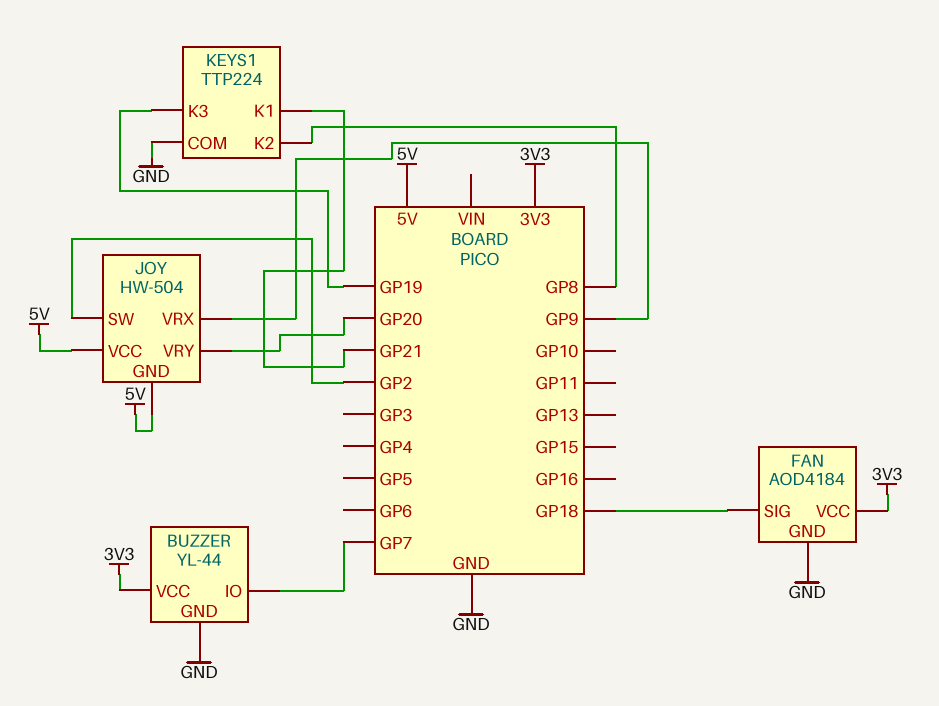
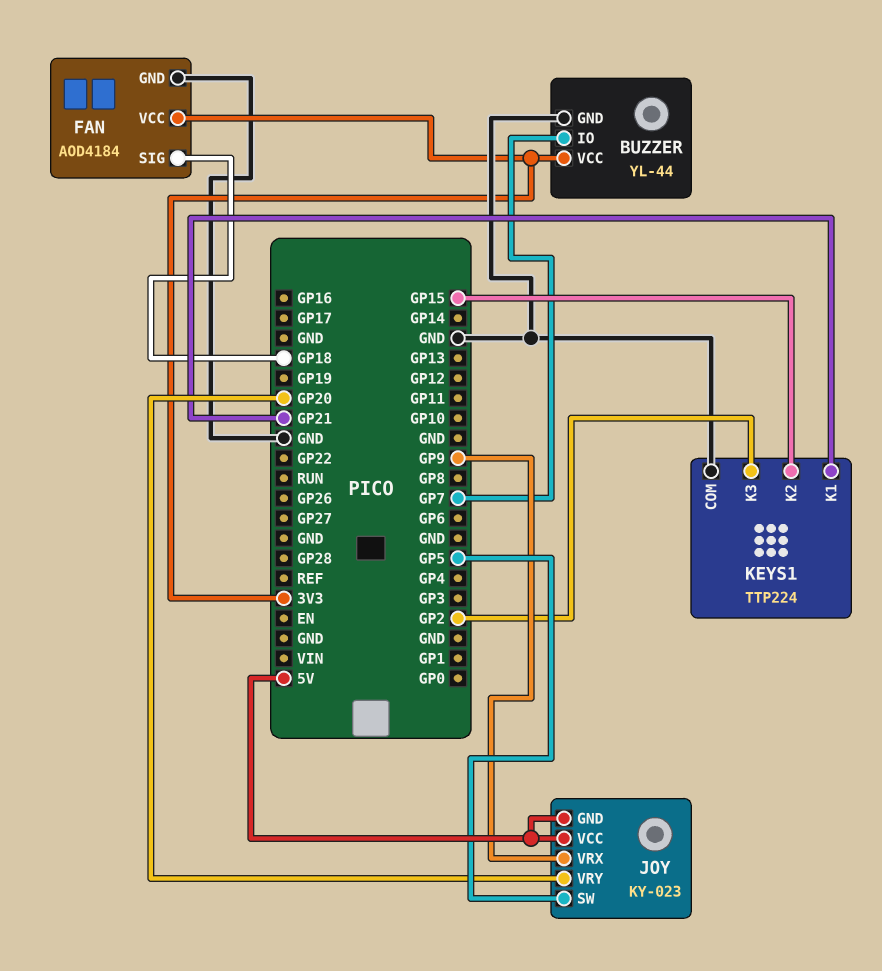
JOY: HW-504 -> KY-023
JOY pin SW: GP2 -> GP5
KEYS1 pin K2: GP8 -> GP15
KEYS1 pin K3: GP19 -> GP2

